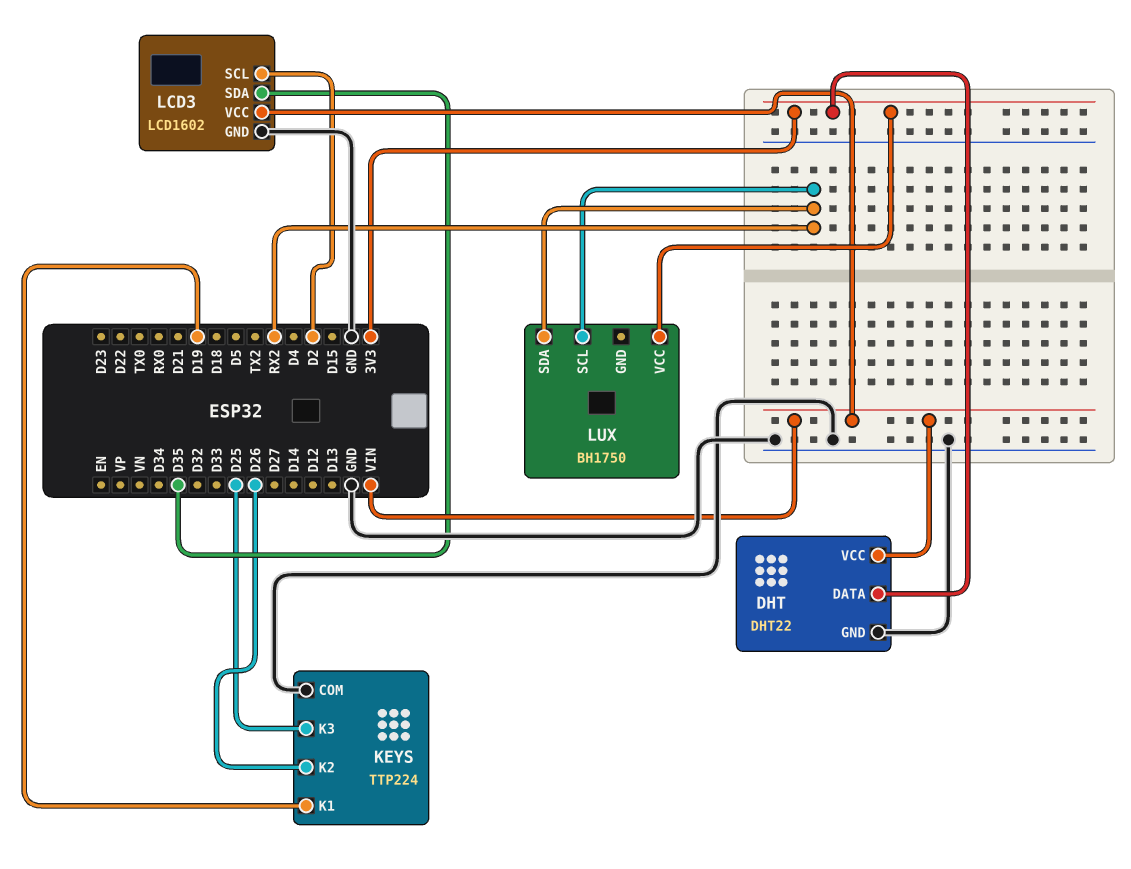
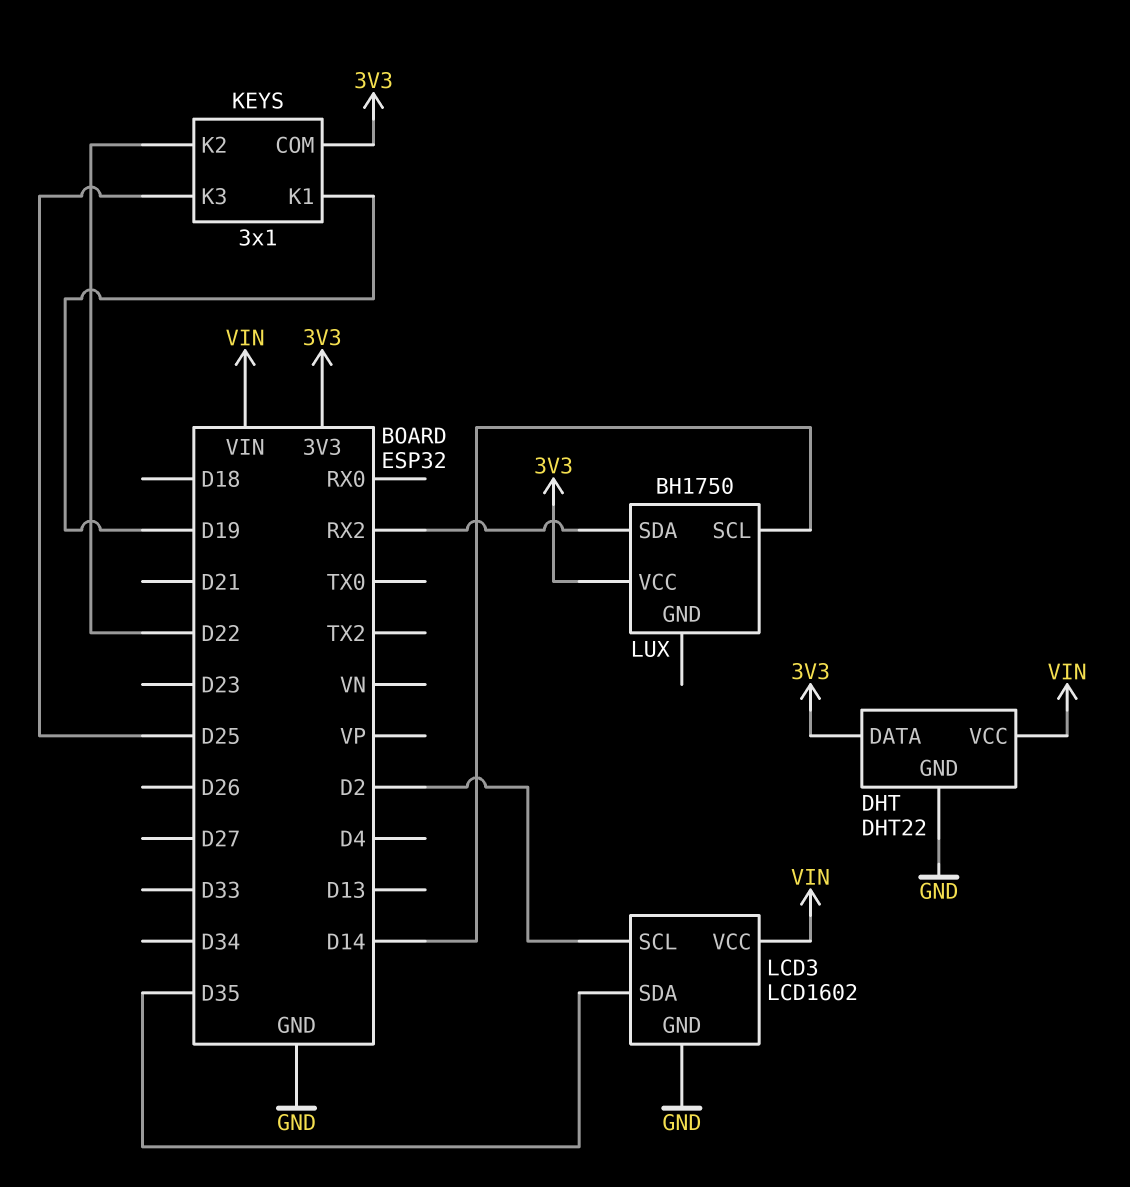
KEYS: TTP224 -> 3x1
KEYS pin COM: GND -> 3V3
KEYS pin K2: D26 -> D22
LUX pin SCL: RX2 -> D14

